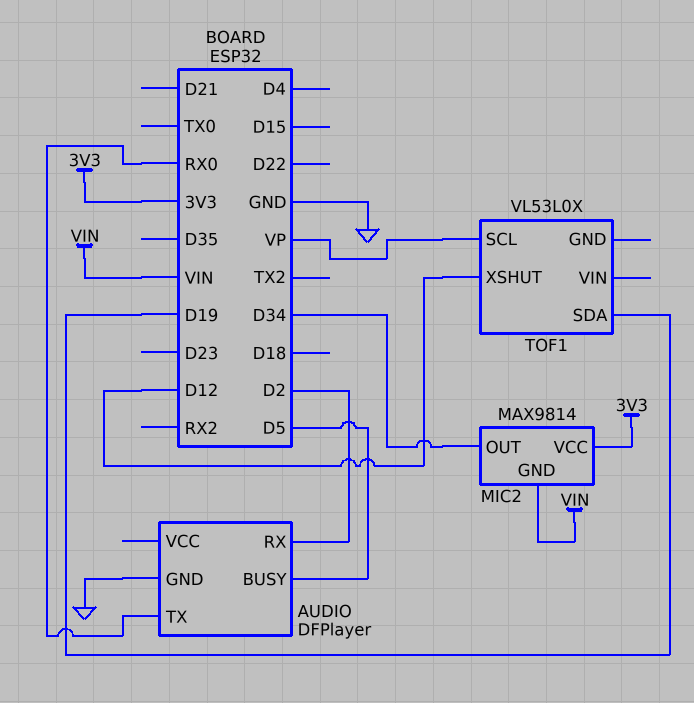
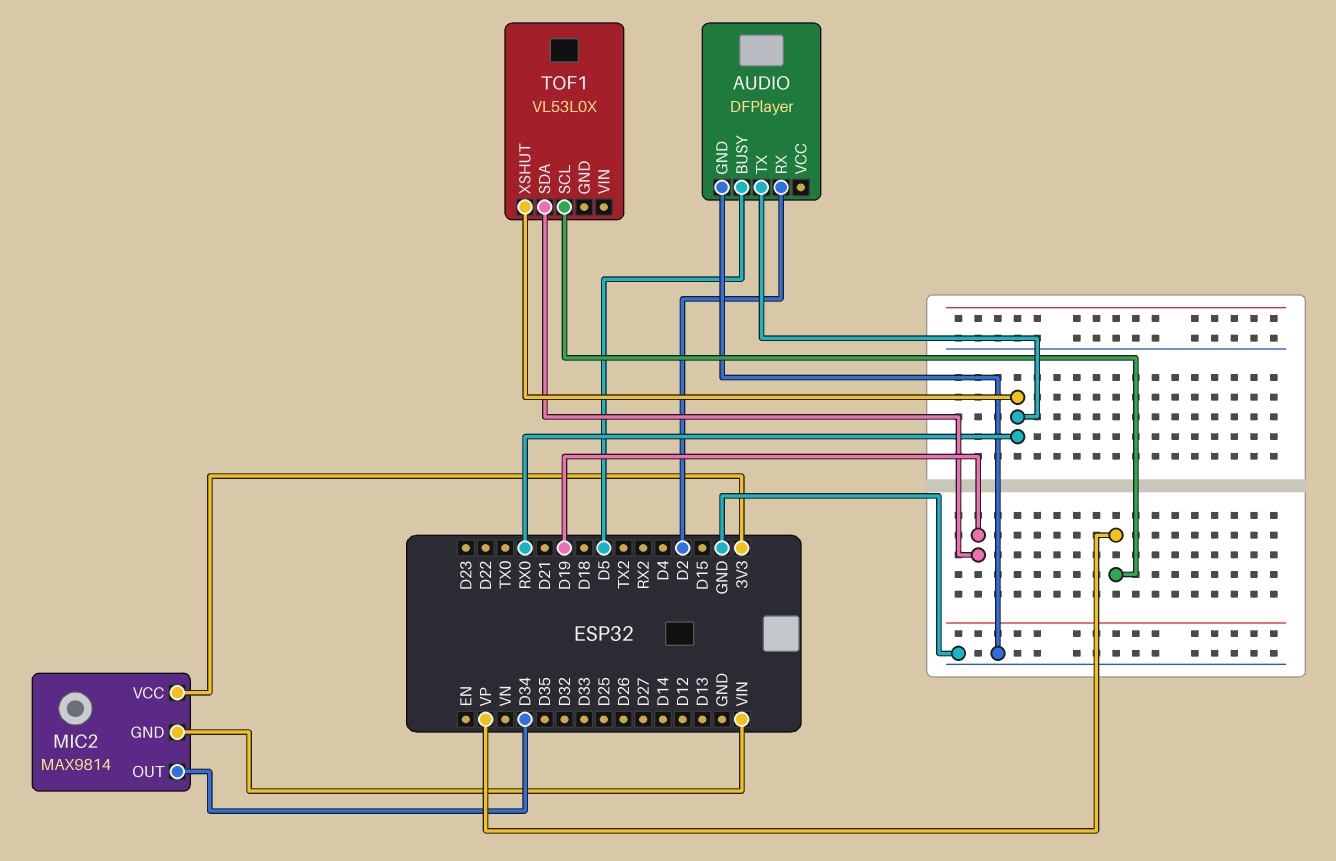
TOF1 pin XSHUT: D12 -> RX0

